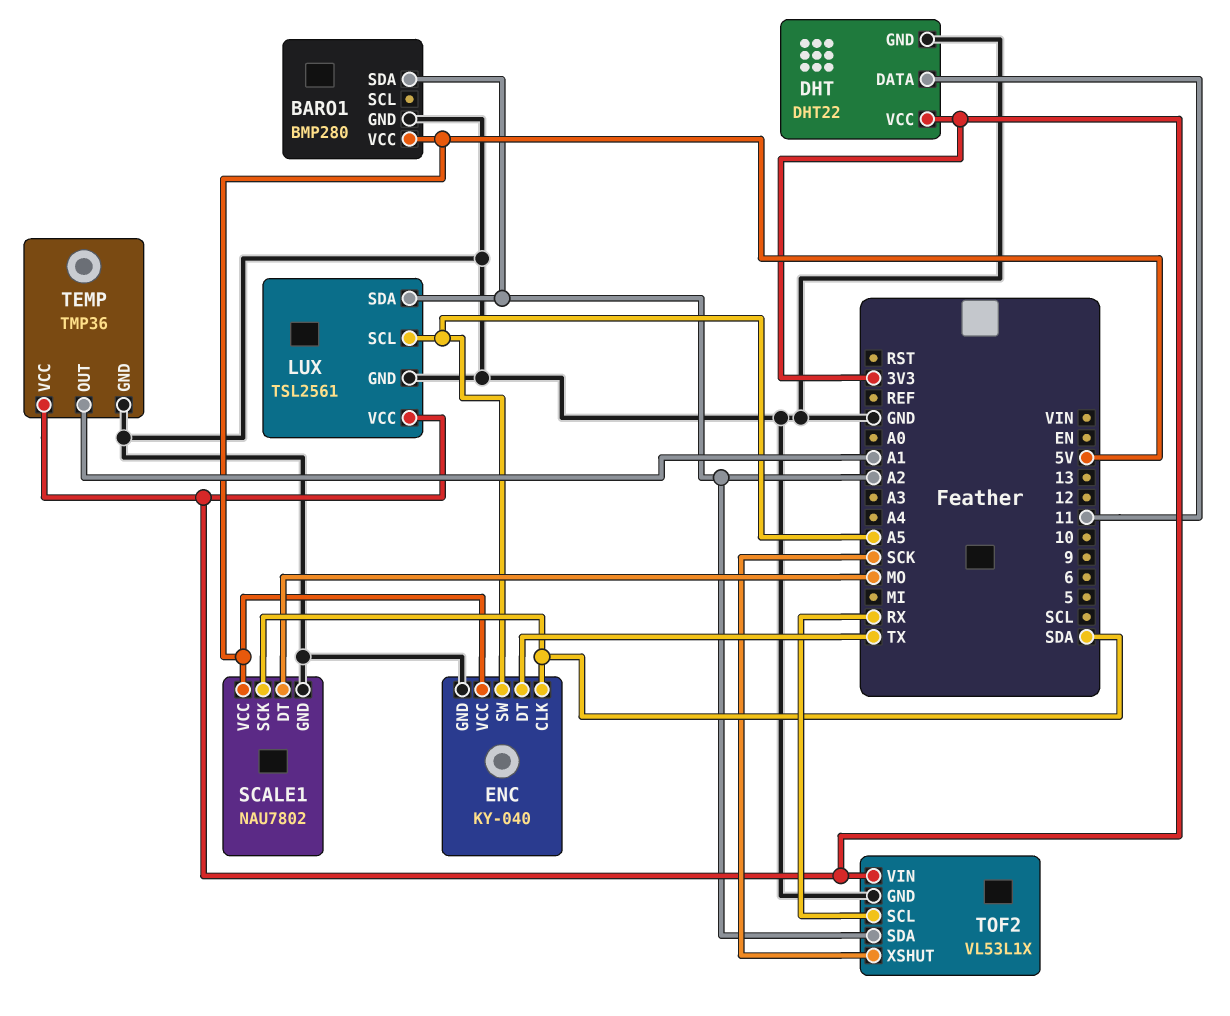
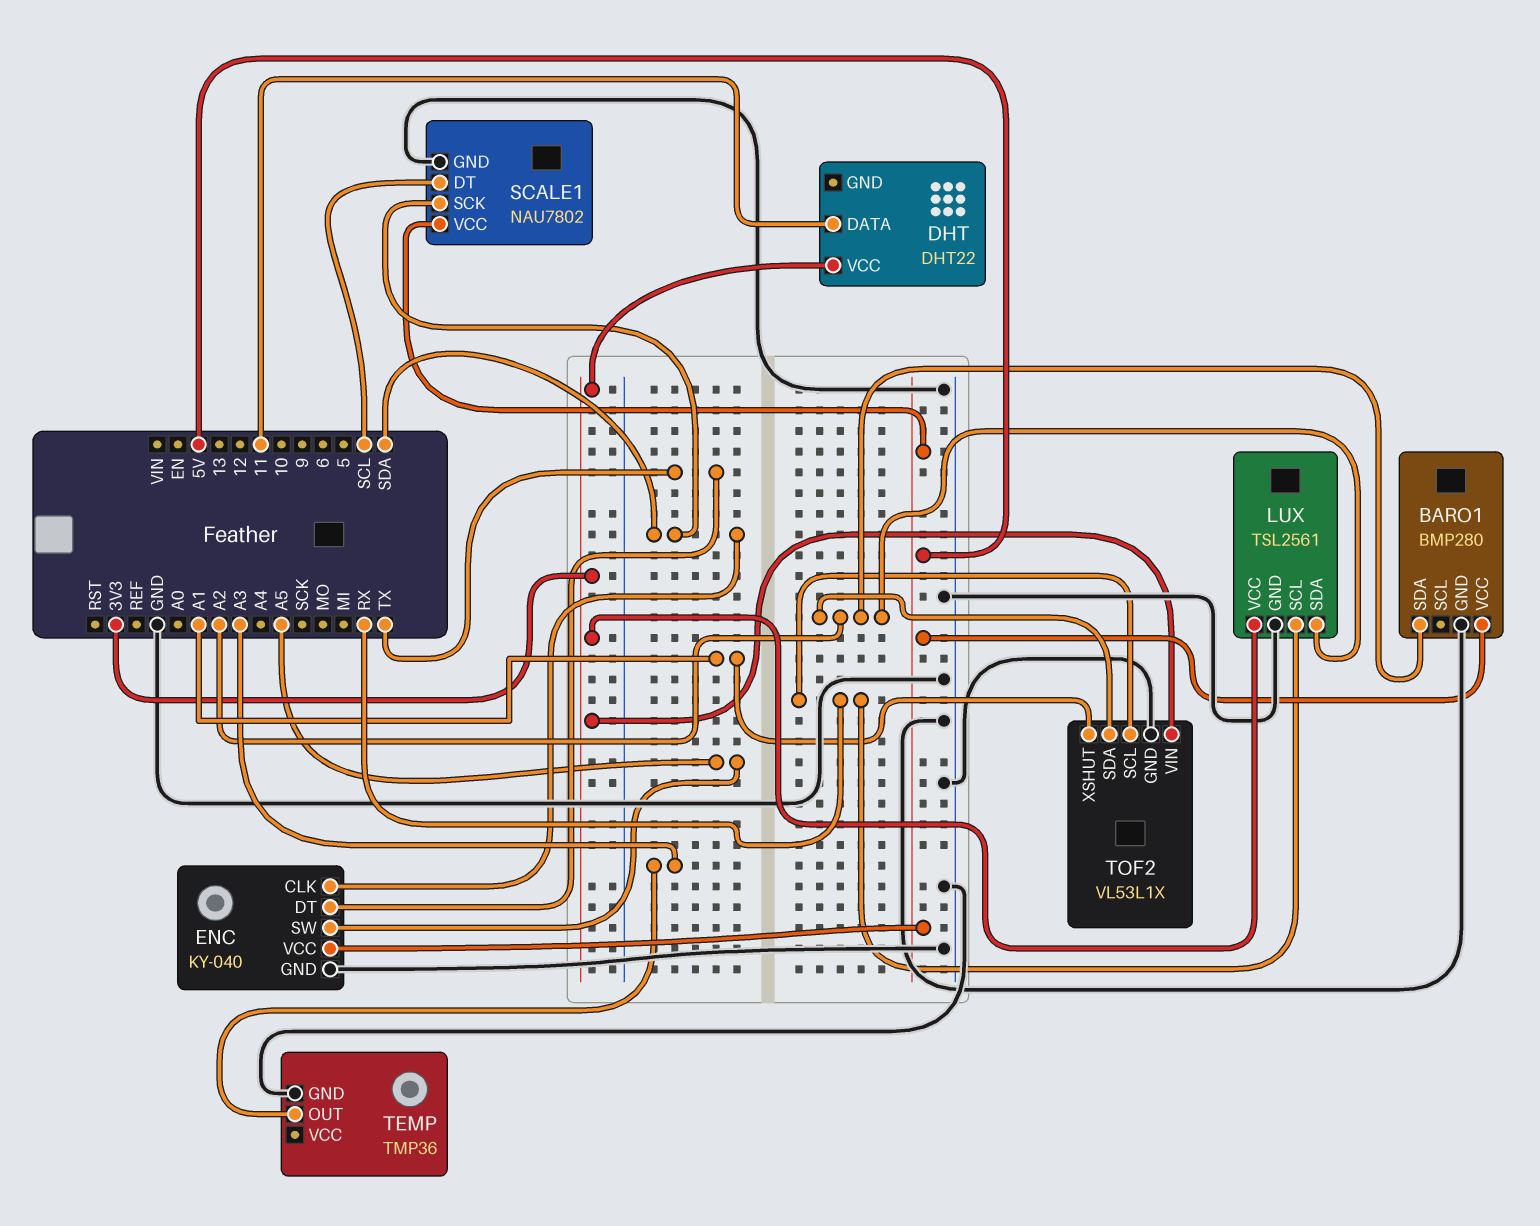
DHT pin GND: GND -> none
LUX pin SCL: A5 -> RX
SCALE1 pin DT: MO -> SCL
TEMP pin OUT: A1 -> A3
TEMP pin VCC: 3V3 -> none
TOF2 pin XSHUT: SCK -> A1

